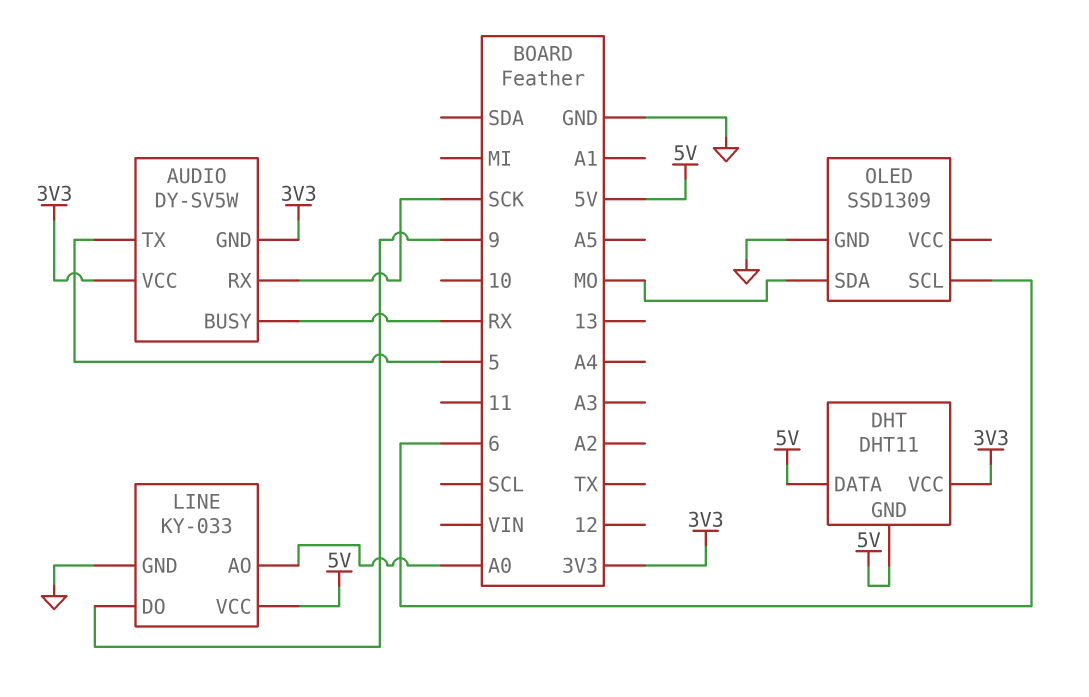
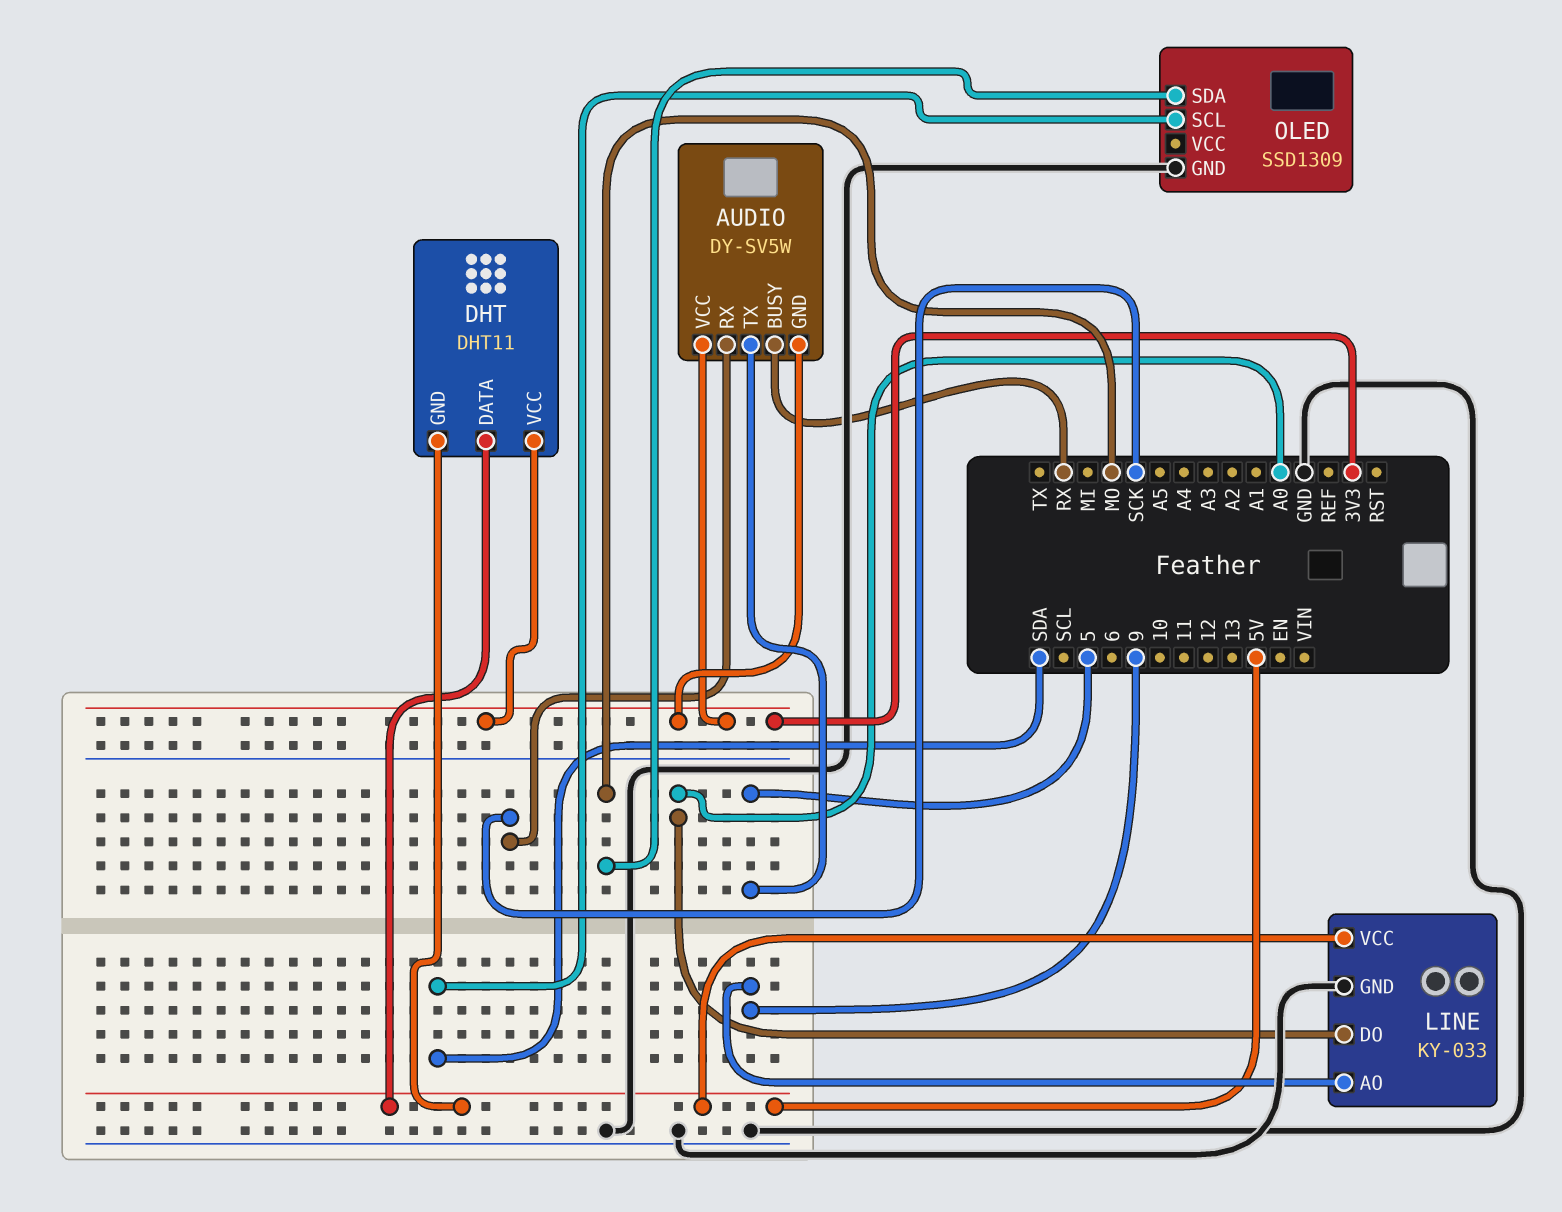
LINE pin AO: A0 -> 9
LINE pin DO: 9 -> A0
OLED pin SCL: 6 -> SDA

